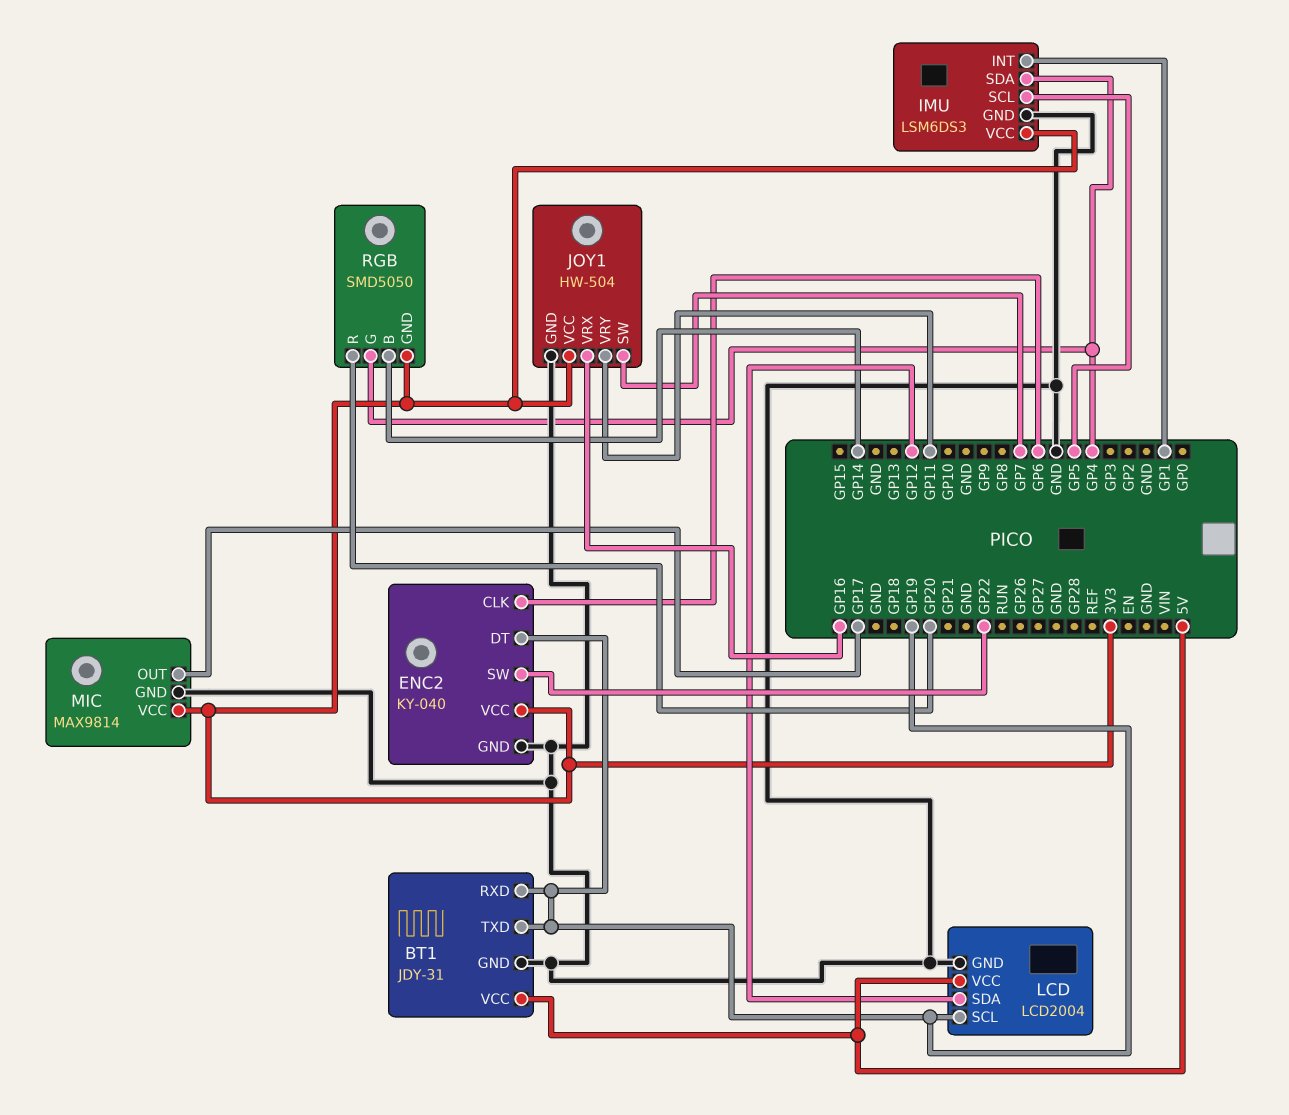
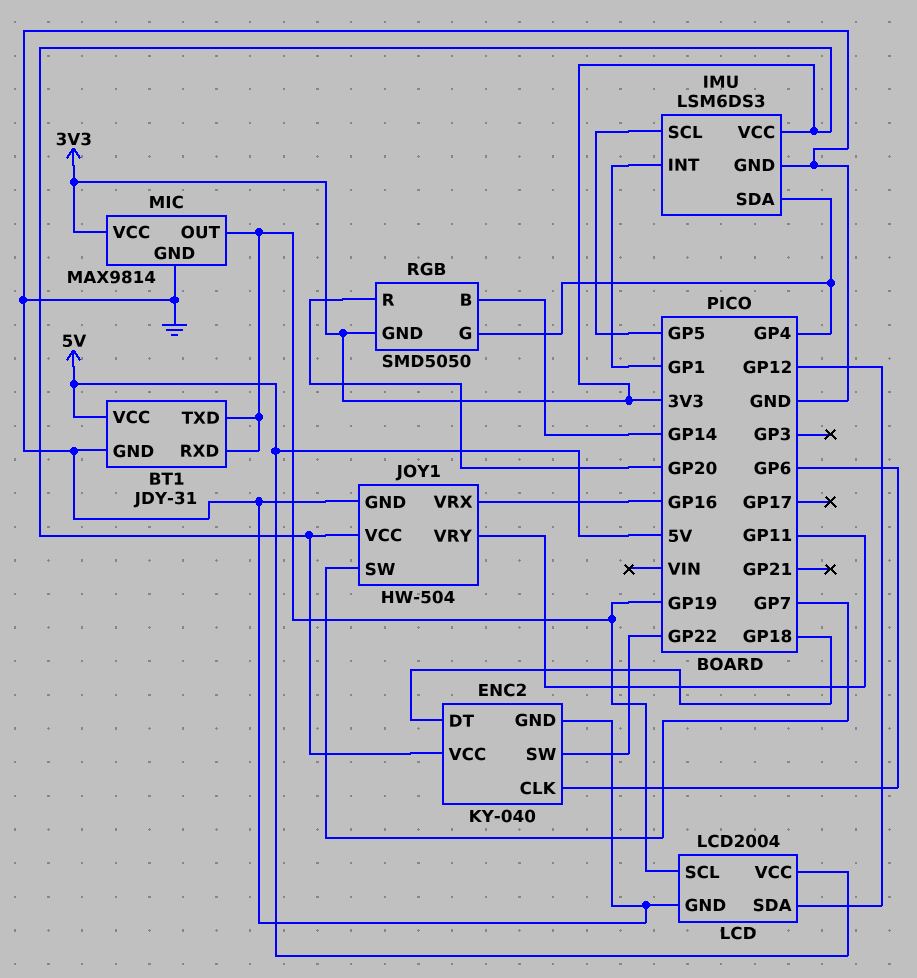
ENC2 pin DT: GP19 -> GP18
MIC pin OUT: GP17 -> GP19

